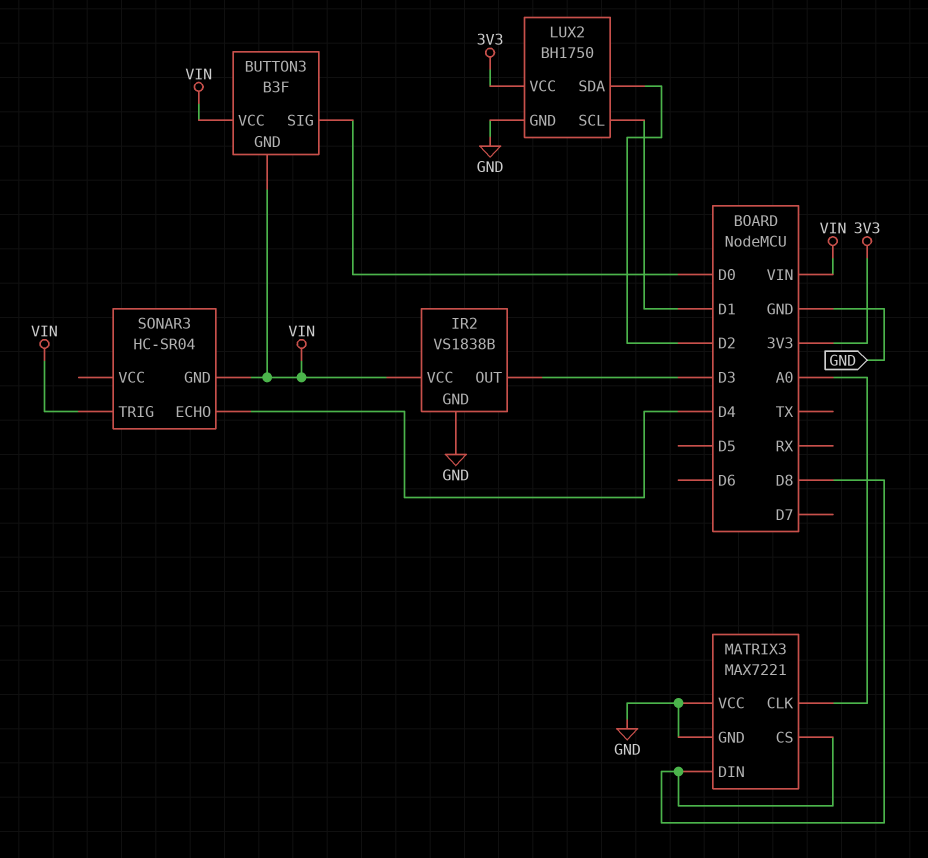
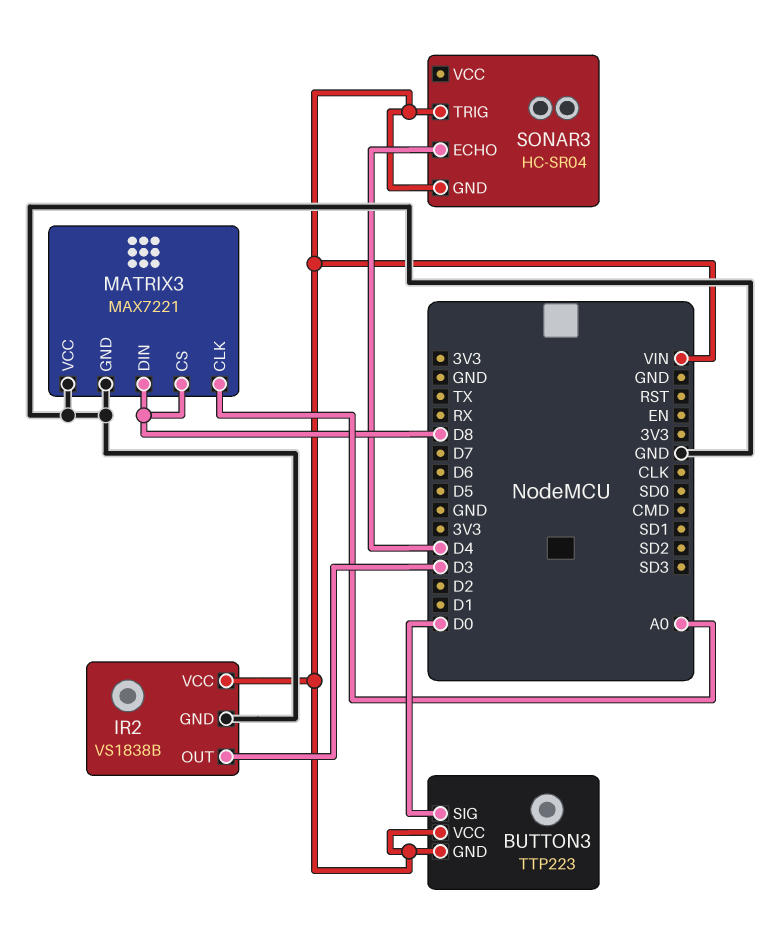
BUTTON3: B3F -> TTP223
LUX2: BH1750 -> none
LUX2 pin GND: GND -> none
LUX2 pin SCL: D1 -> none
LUX2 pin SDA: D2 -> none
LUX2 pin VCC: 3V3 -> none

